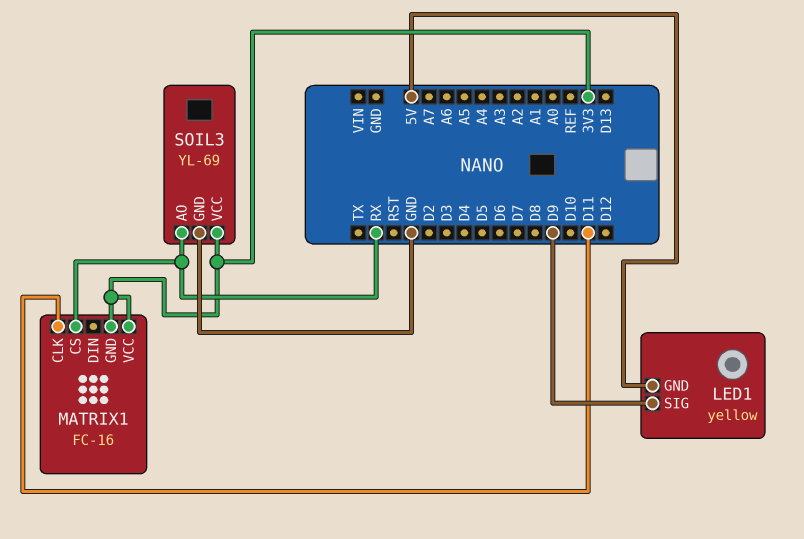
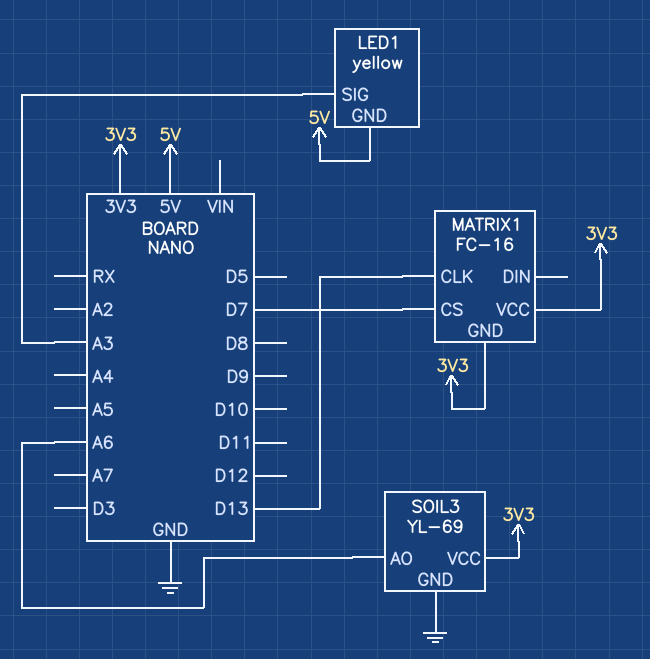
LED1 pin SIG: D9 -> A3
MATRIX1 pin CLK: D11 -> D13
MATRIX1 pin CS: RX -> D7
SOIL3 pin AO: RX -> A6

